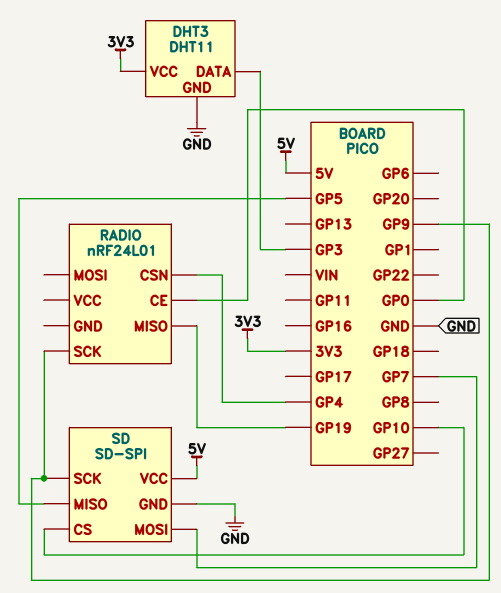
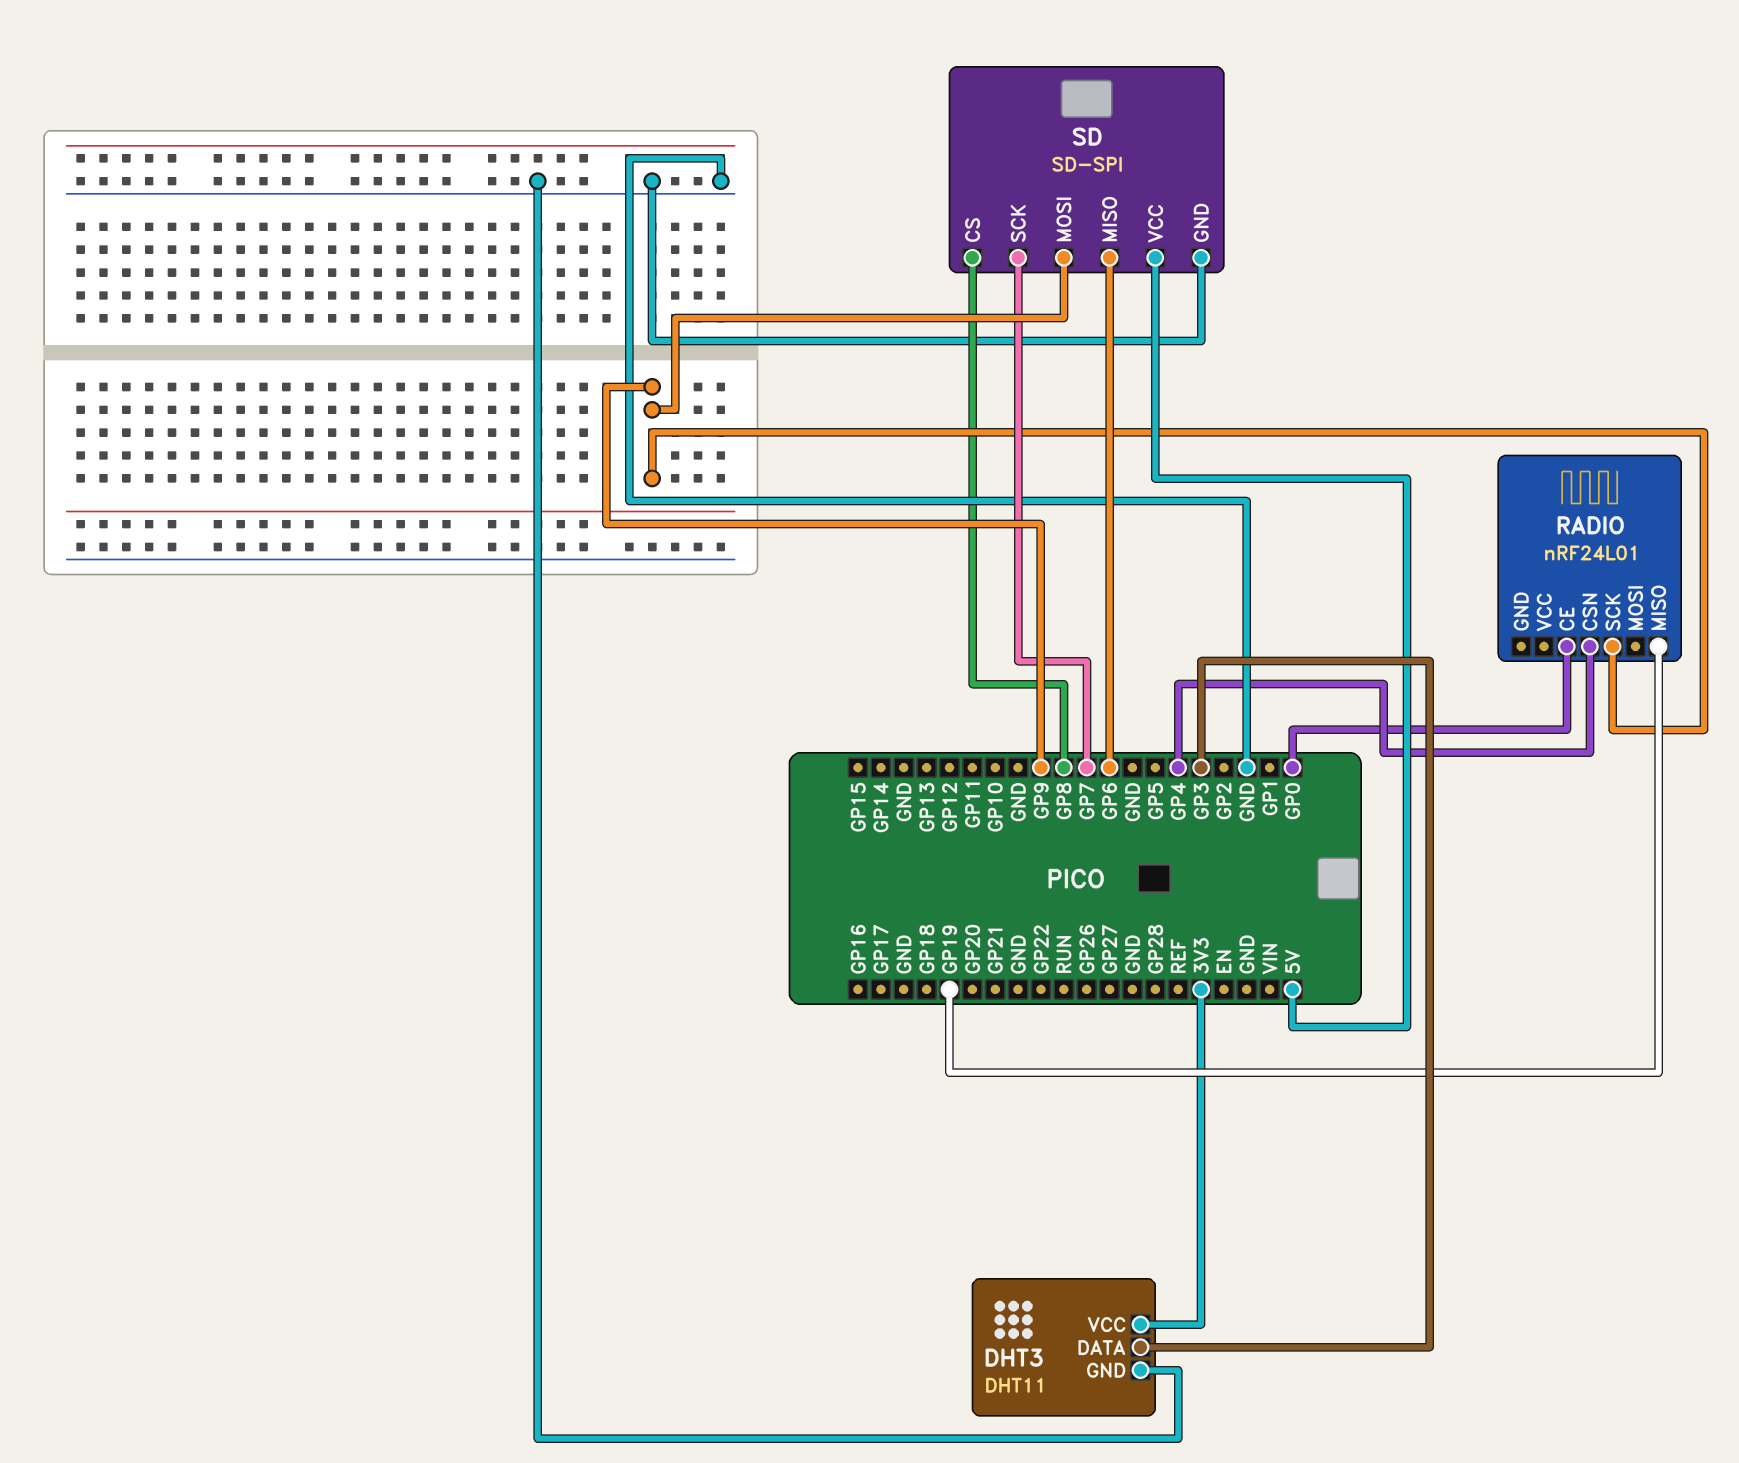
SD pin CS: GP10 -> GP8
SD pin MISO: GP5 -> GP6
SD pin MOSI: GP7 -> GP9
SD pin SCK: GP9 -> GP7

